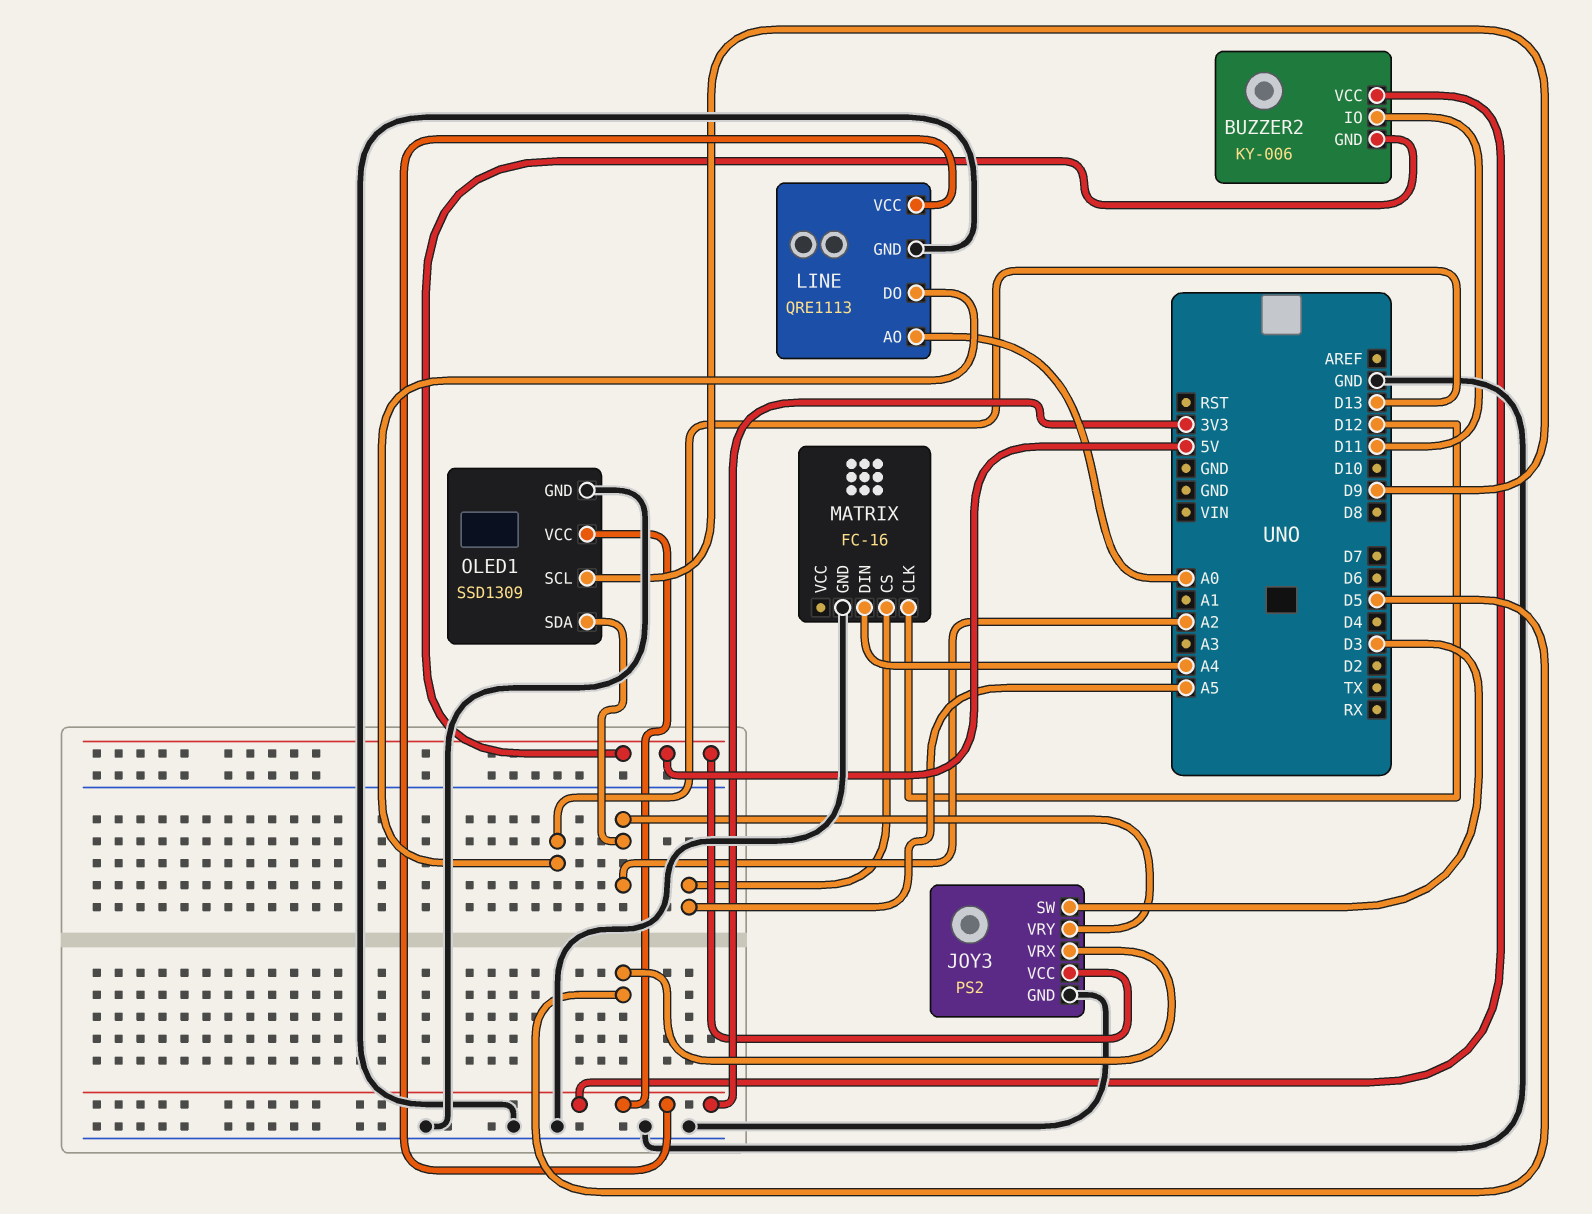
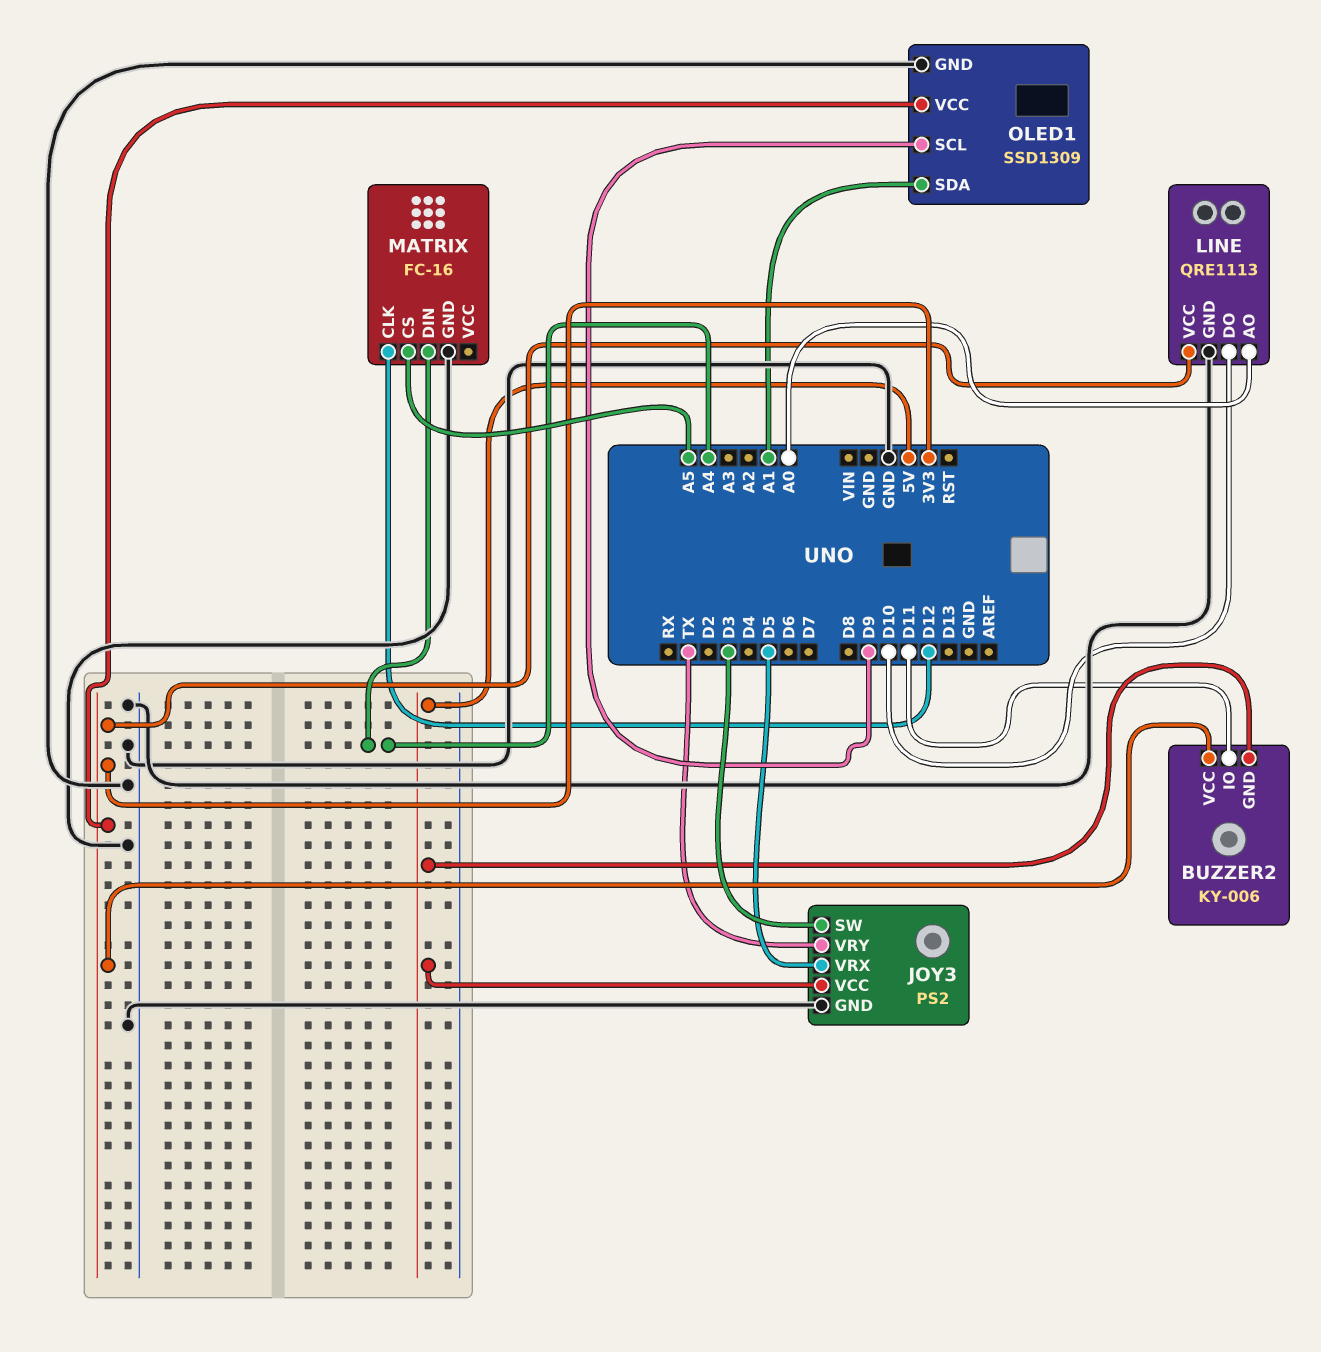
JOY3 pin VRY: A2 -> TX
LINE pin DO: D13 -> D10
OLED1 pin SDA: A2 -> A1

